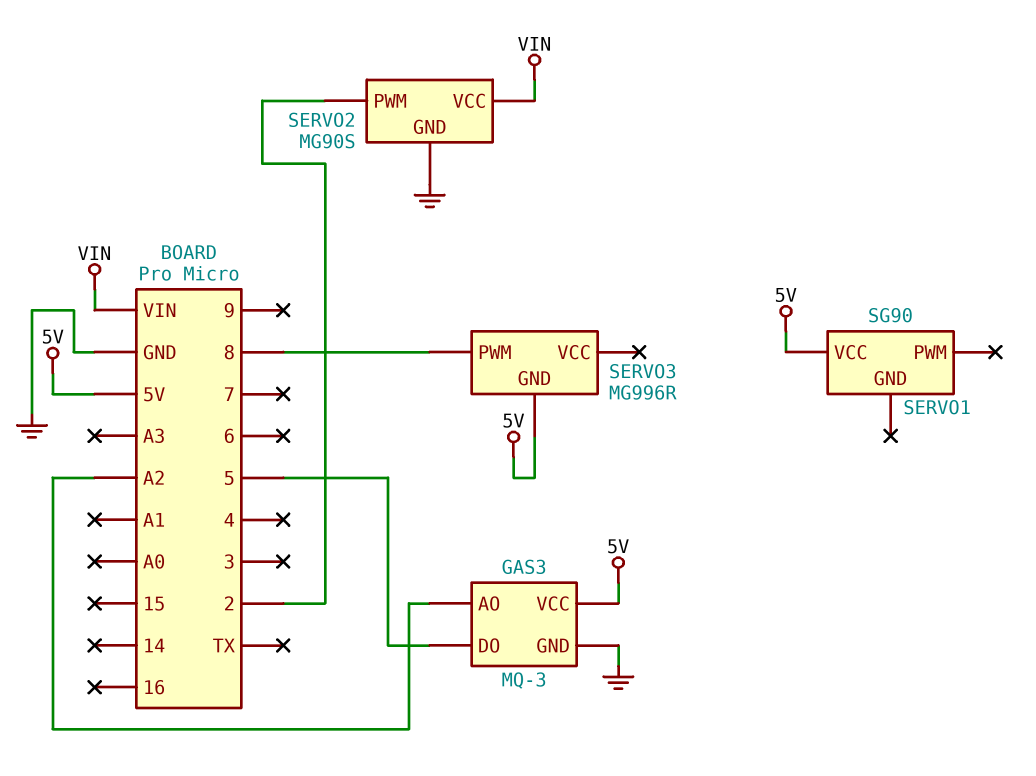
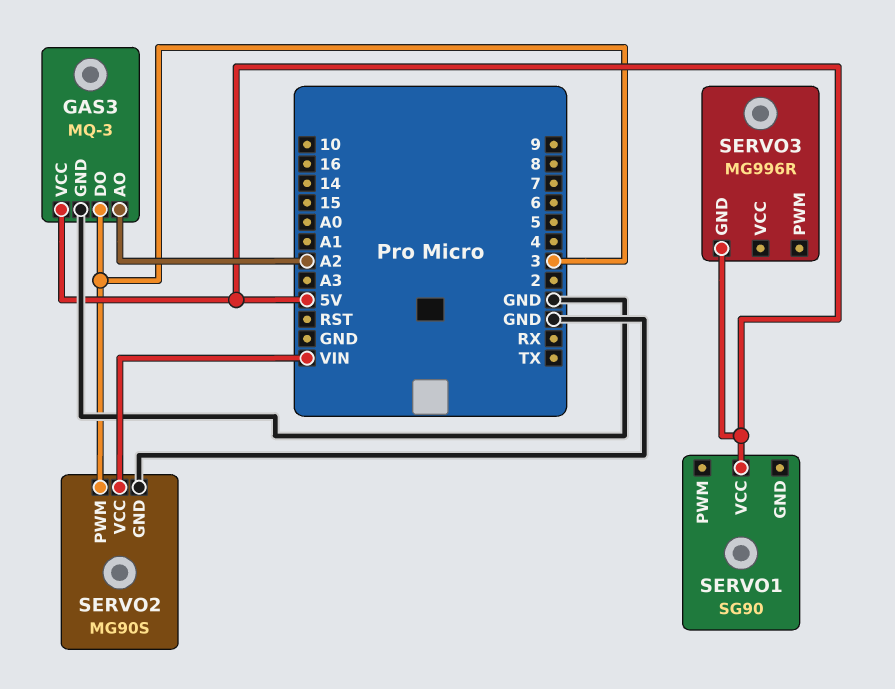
GAS3 pin DO: 5 -> 3
SERVO2 pin PWM: 2 -> 3
SERVO3 pin PWM: 8 -> none

